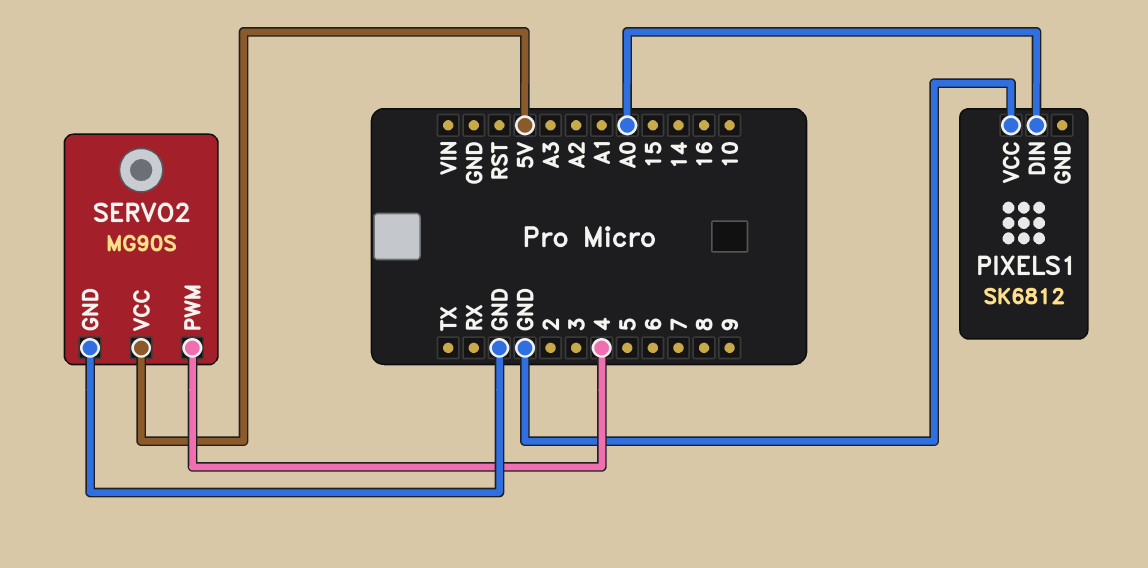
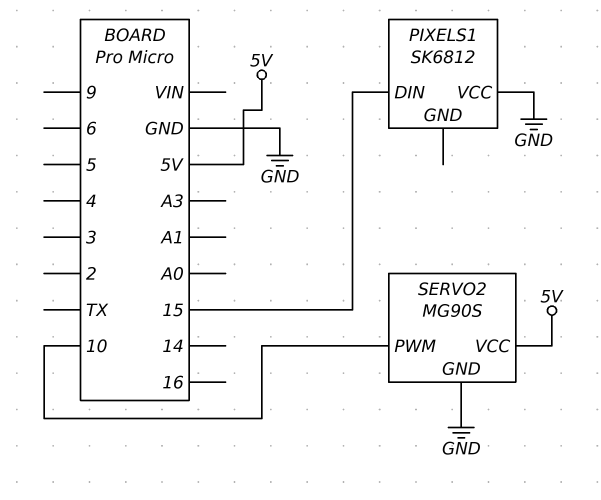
PIXELS1 pin DIN: A0 -> 15
SERVO2 pin PWM: 4 -> 10

